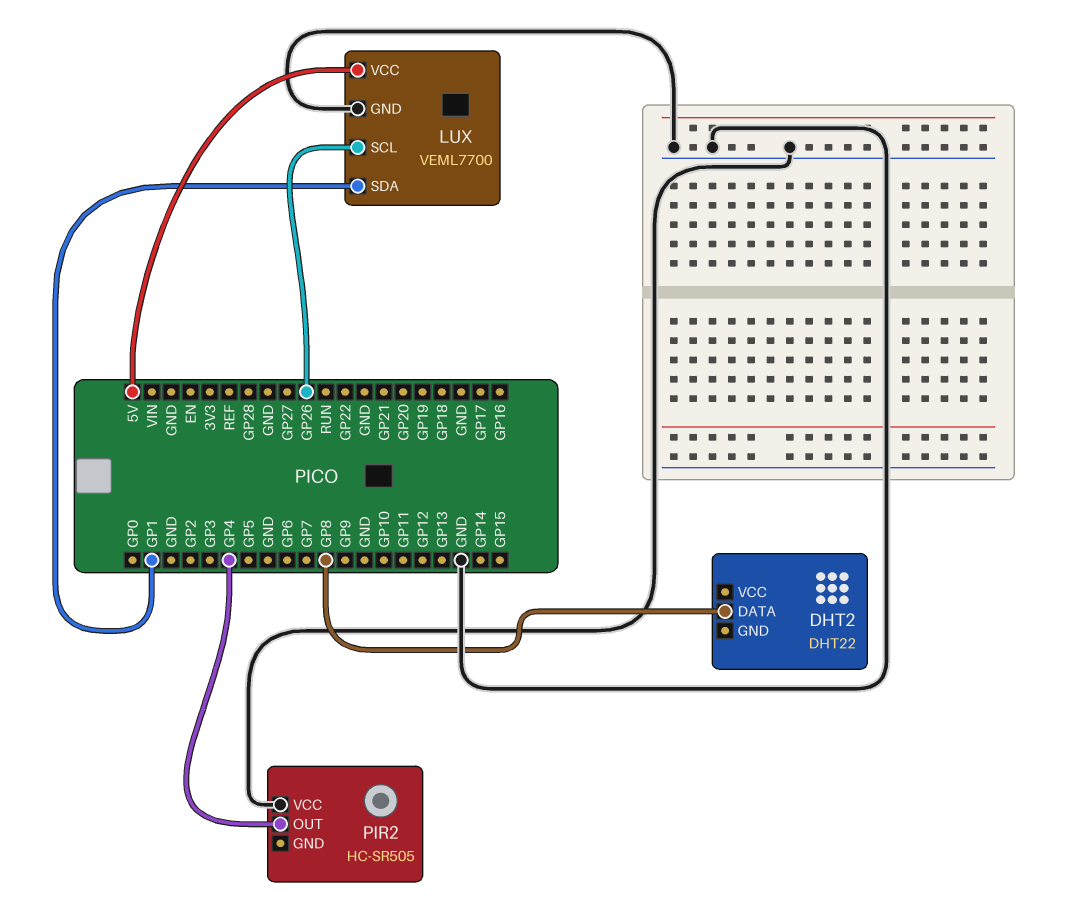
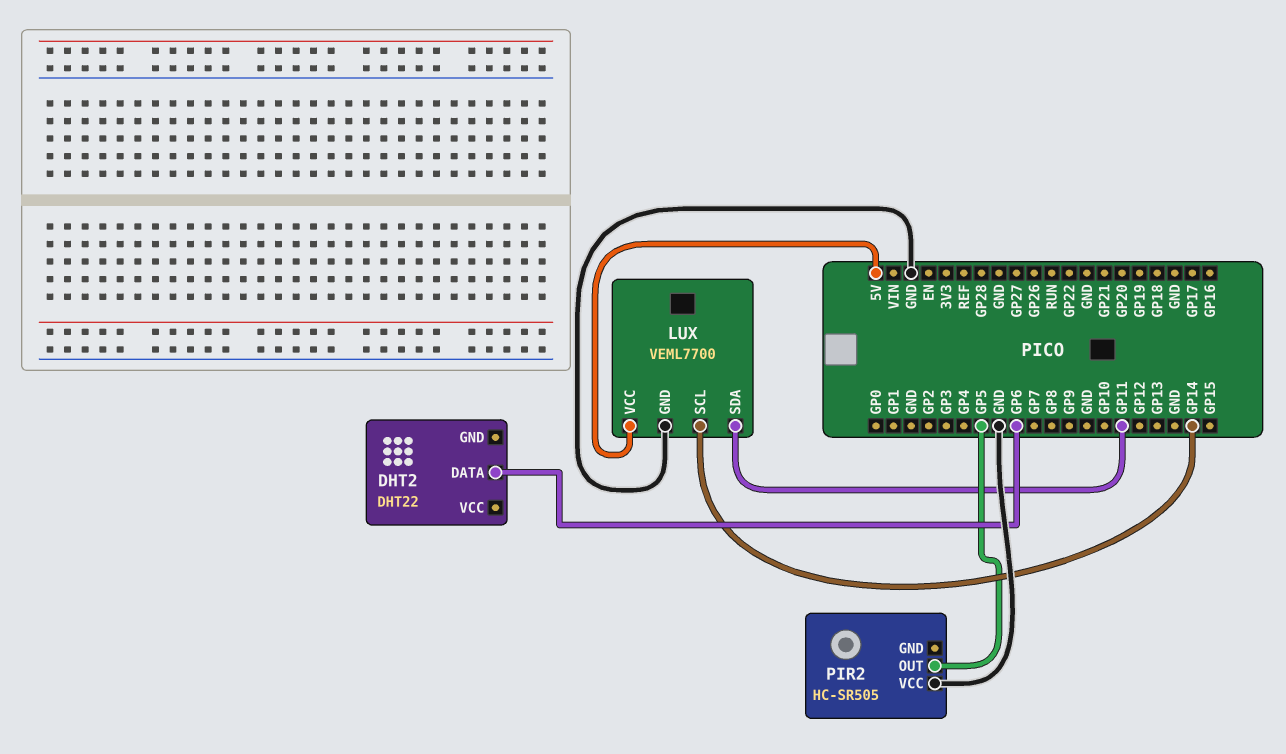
DHT2 pin DATA: GP8 -> GP6
LUX pin SCL: GP26 -> GP14
LUX pin SDA: GP1 -> GP11
PIR2 pin OUT: GP4 -> GP5

